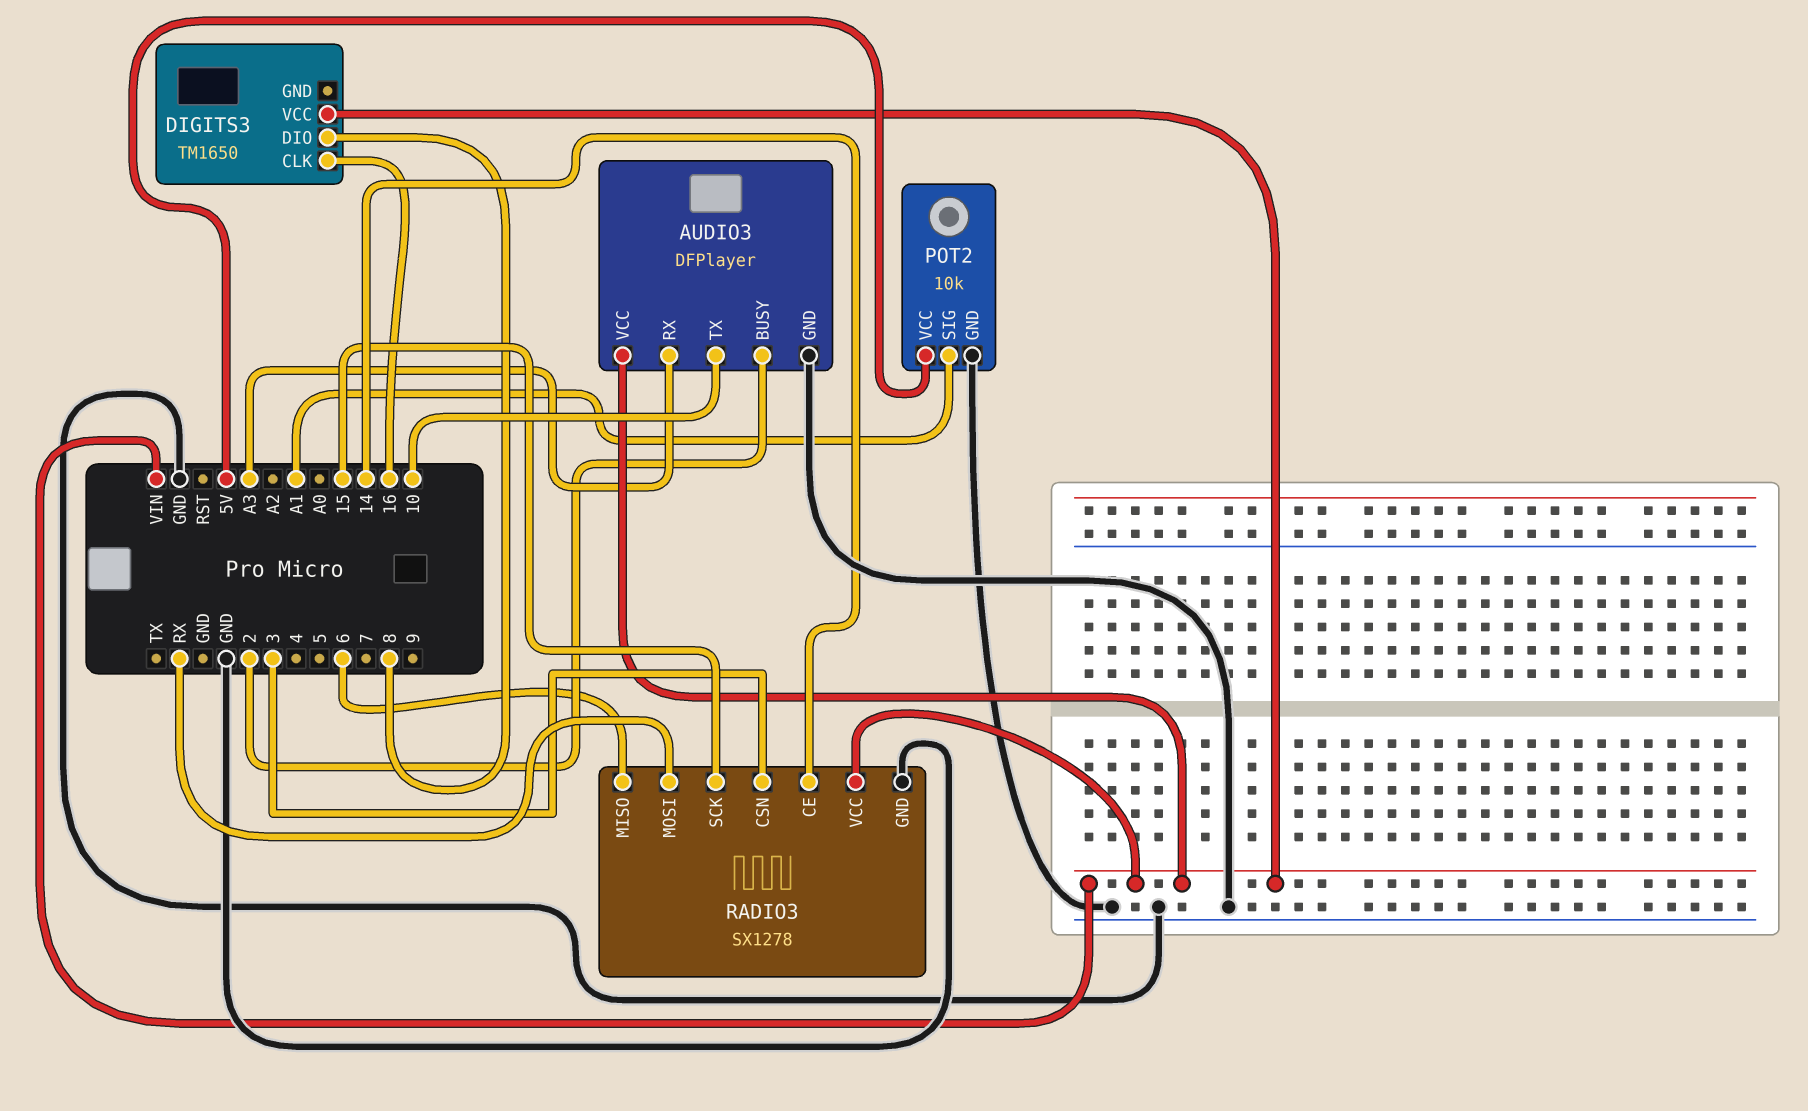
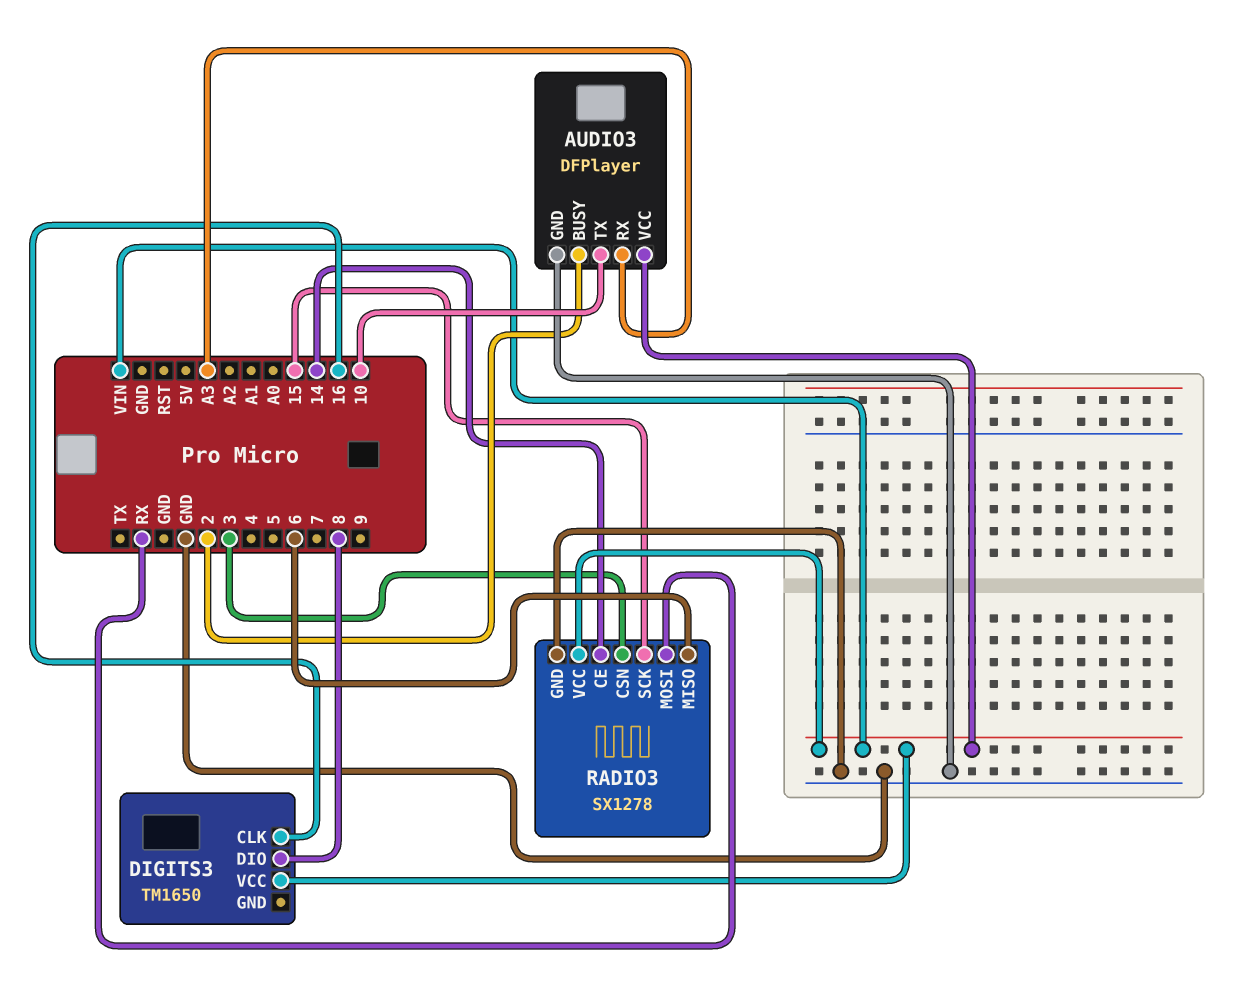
POT2: 10k -> none
POT2 pin GND: GND -> none
POT2 pin SIG: A1 -> none
POT2 pin VCC: 5V -> none

